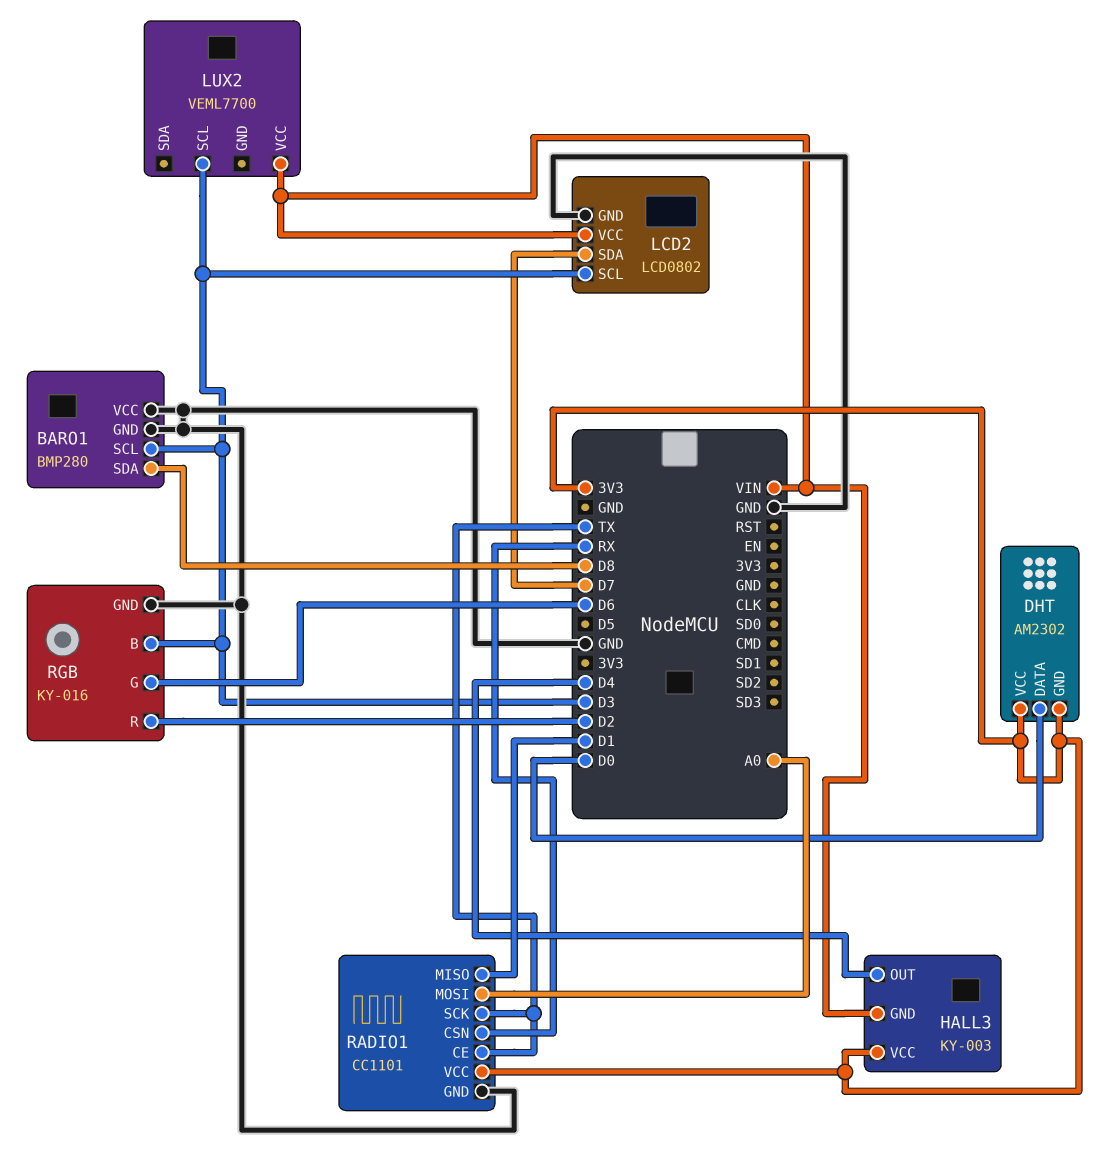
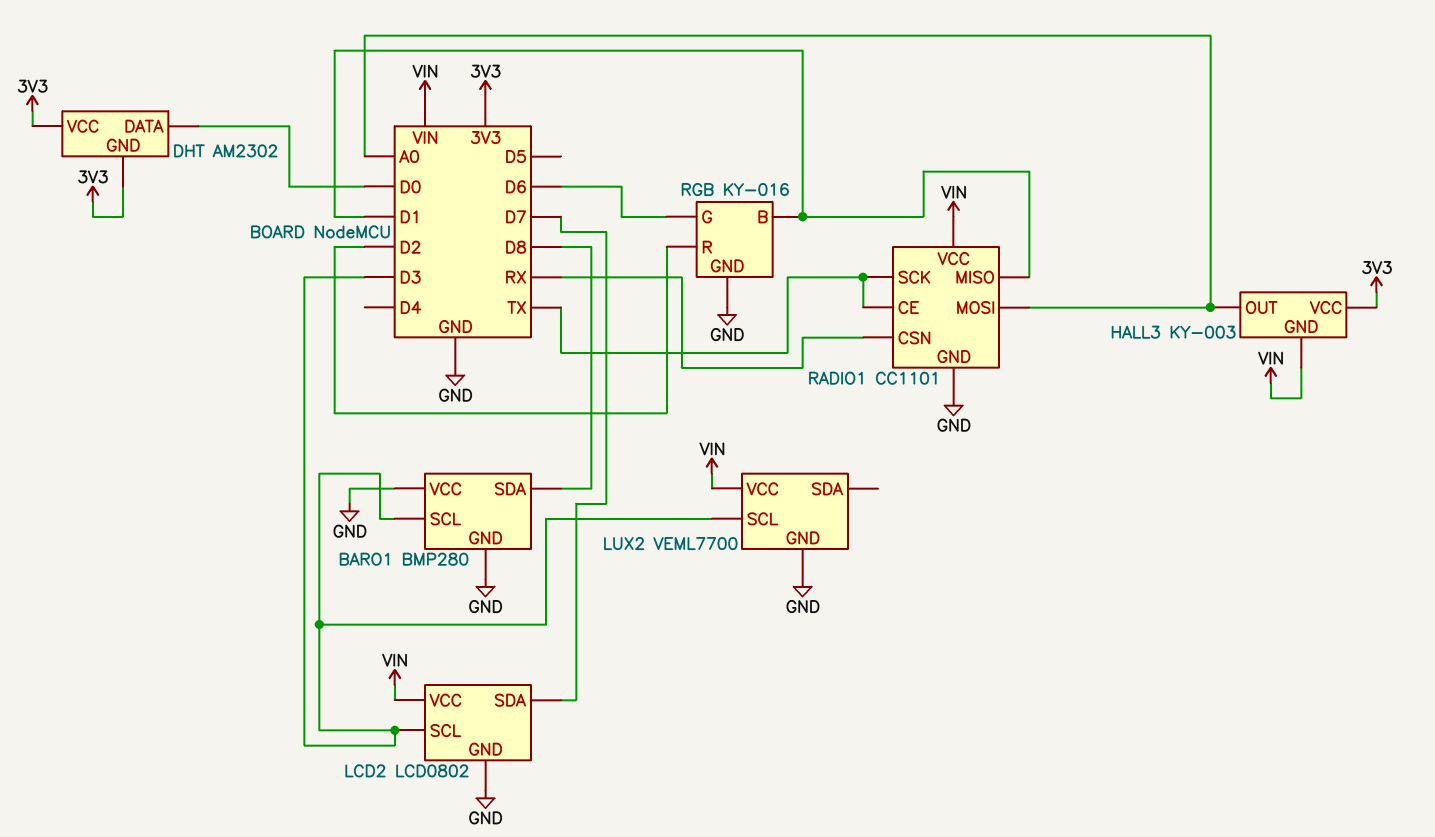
HALL3 pin OUT: D4 -> A0
LUX2 pin GND: none -> GND
RADIO1 pin VCC: 3V3 -> VIN
RGB pin B: D3 -> D1

